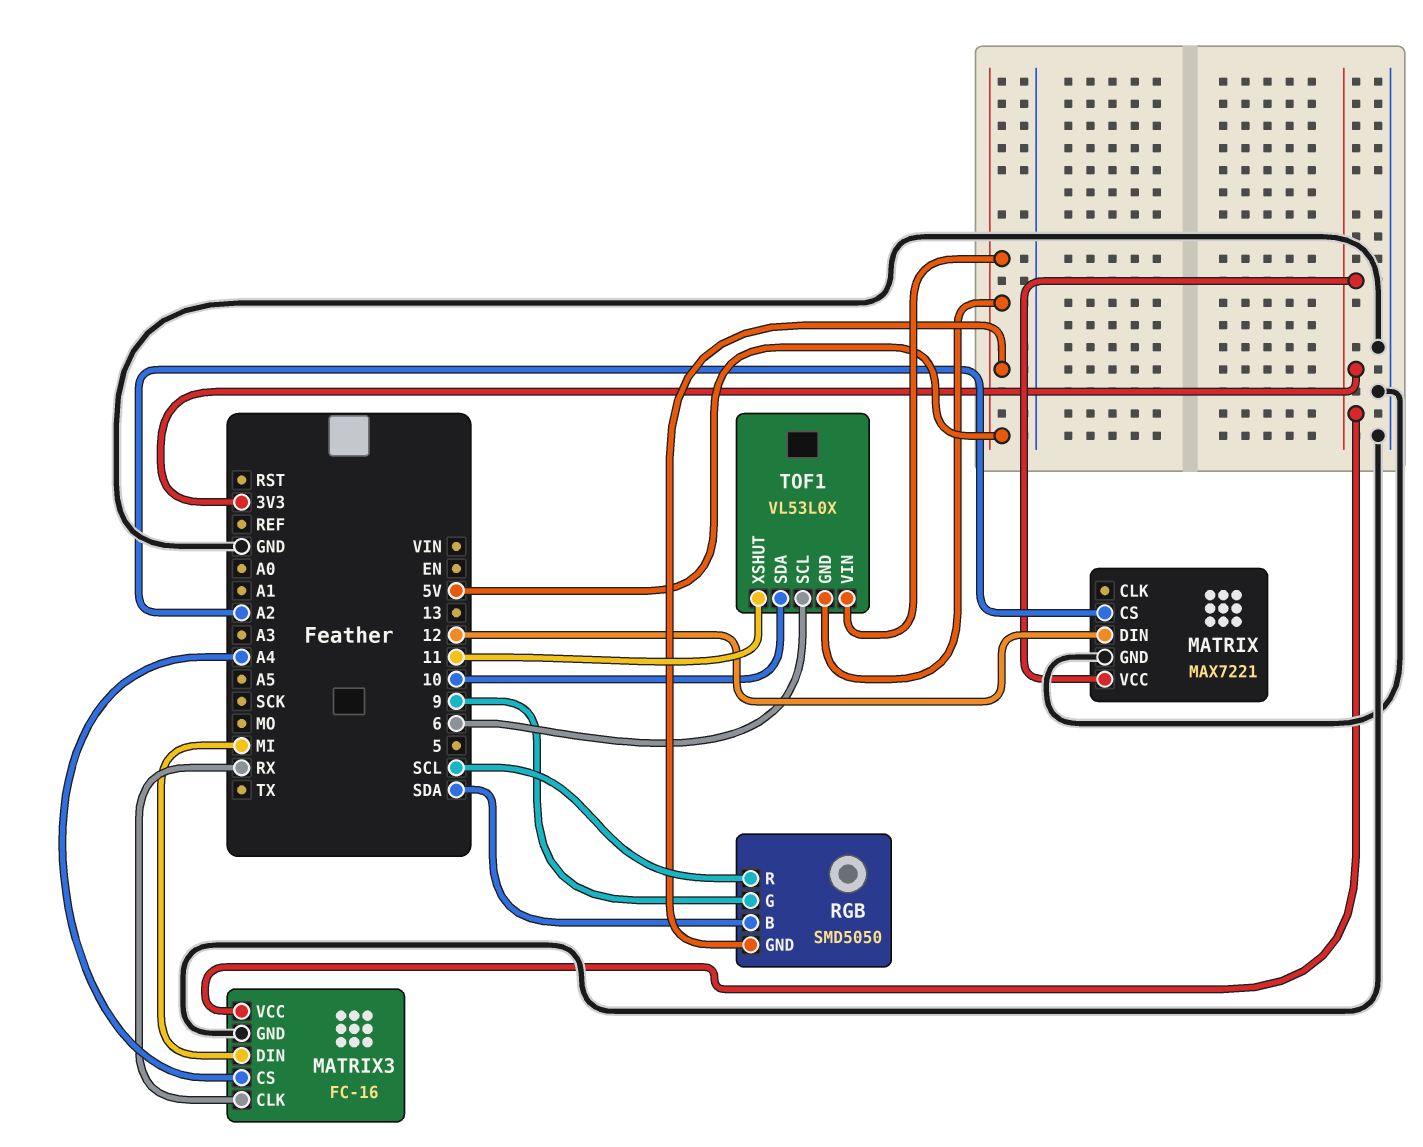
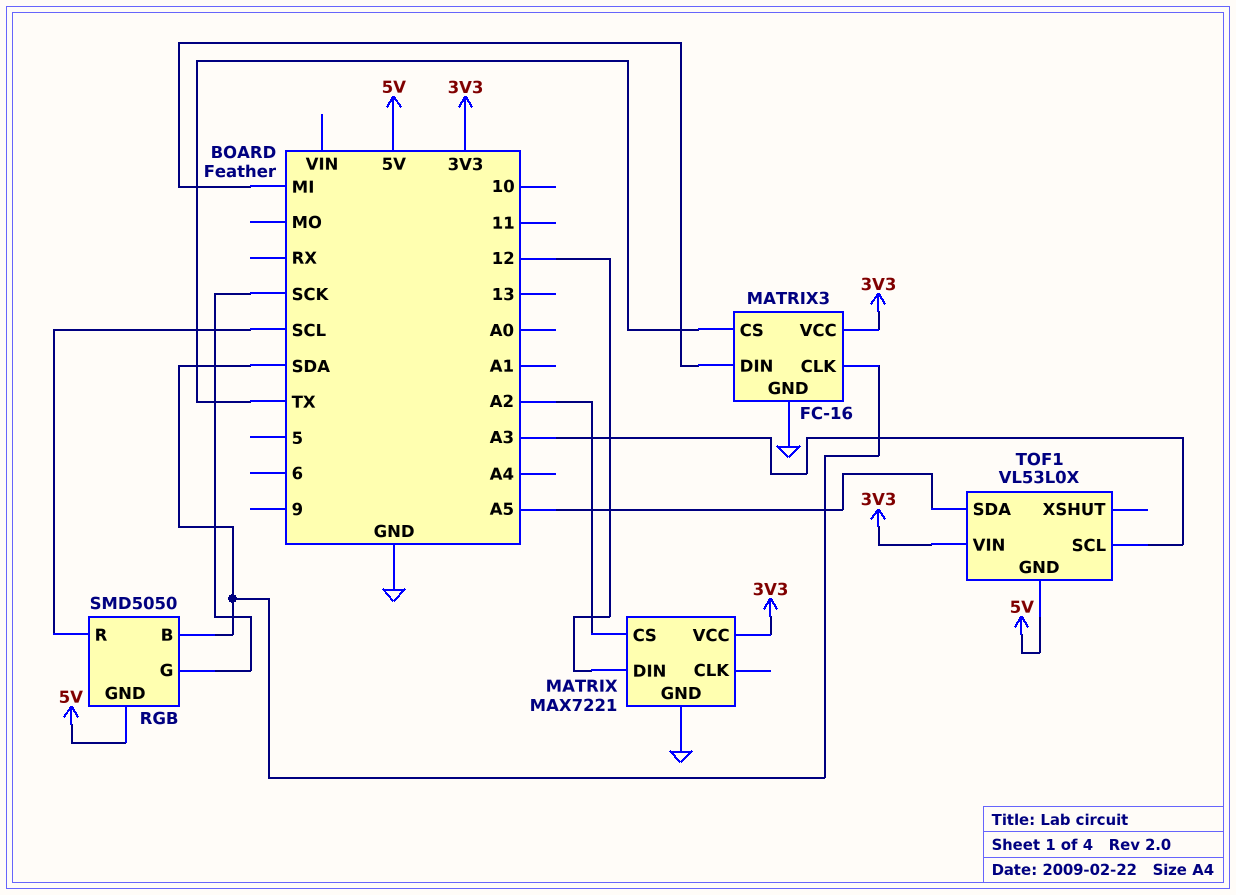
MATRIX3 pin CLK: RX -> SDA
MATRIX3 pin CS: A4 -> TX
RGB pin G: 9 -> SCK
TOF1 pin SCL: 6 -> A3
TOF1 pin SDA: 10 -> A5
TOF1 pin VIN: 5V -> 3V3
TOF1 pin XSHUT: 11 -> none

